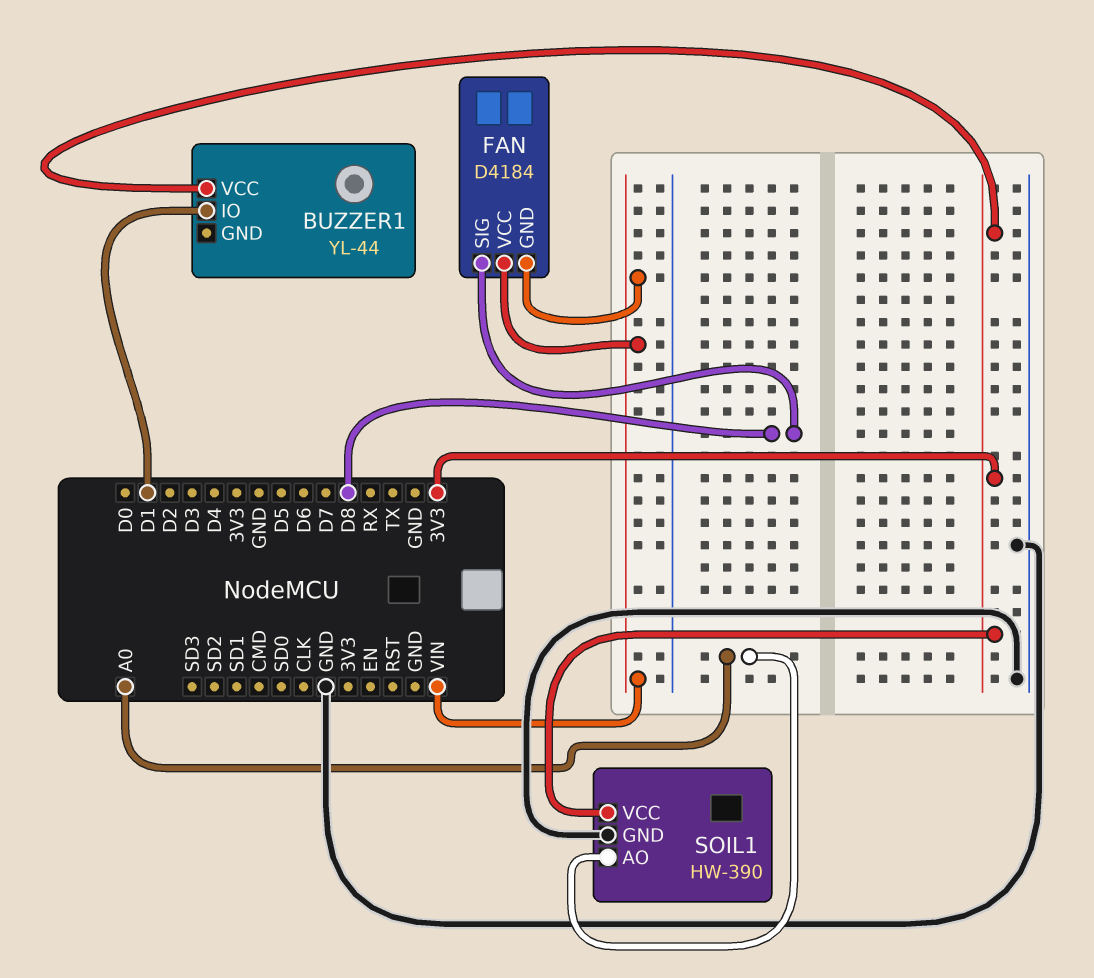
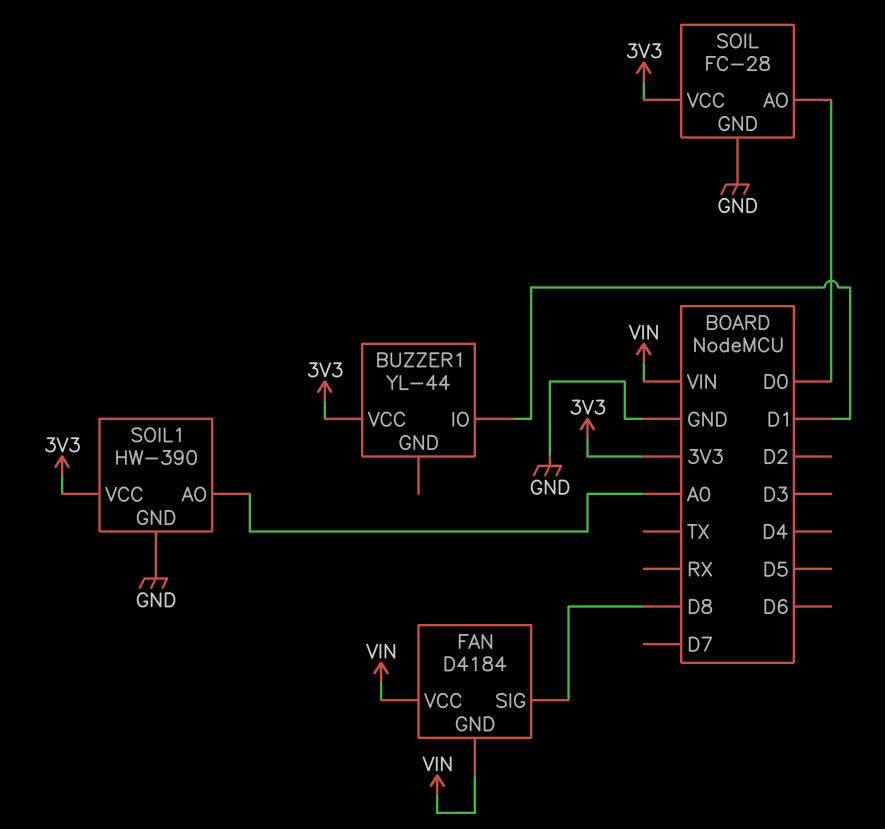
SOIL: none -> FC-28
SOIL pin AO: none -> D0
SOIL pin GND: none -> GND
SOIL pin VCC: none -> 3V3

